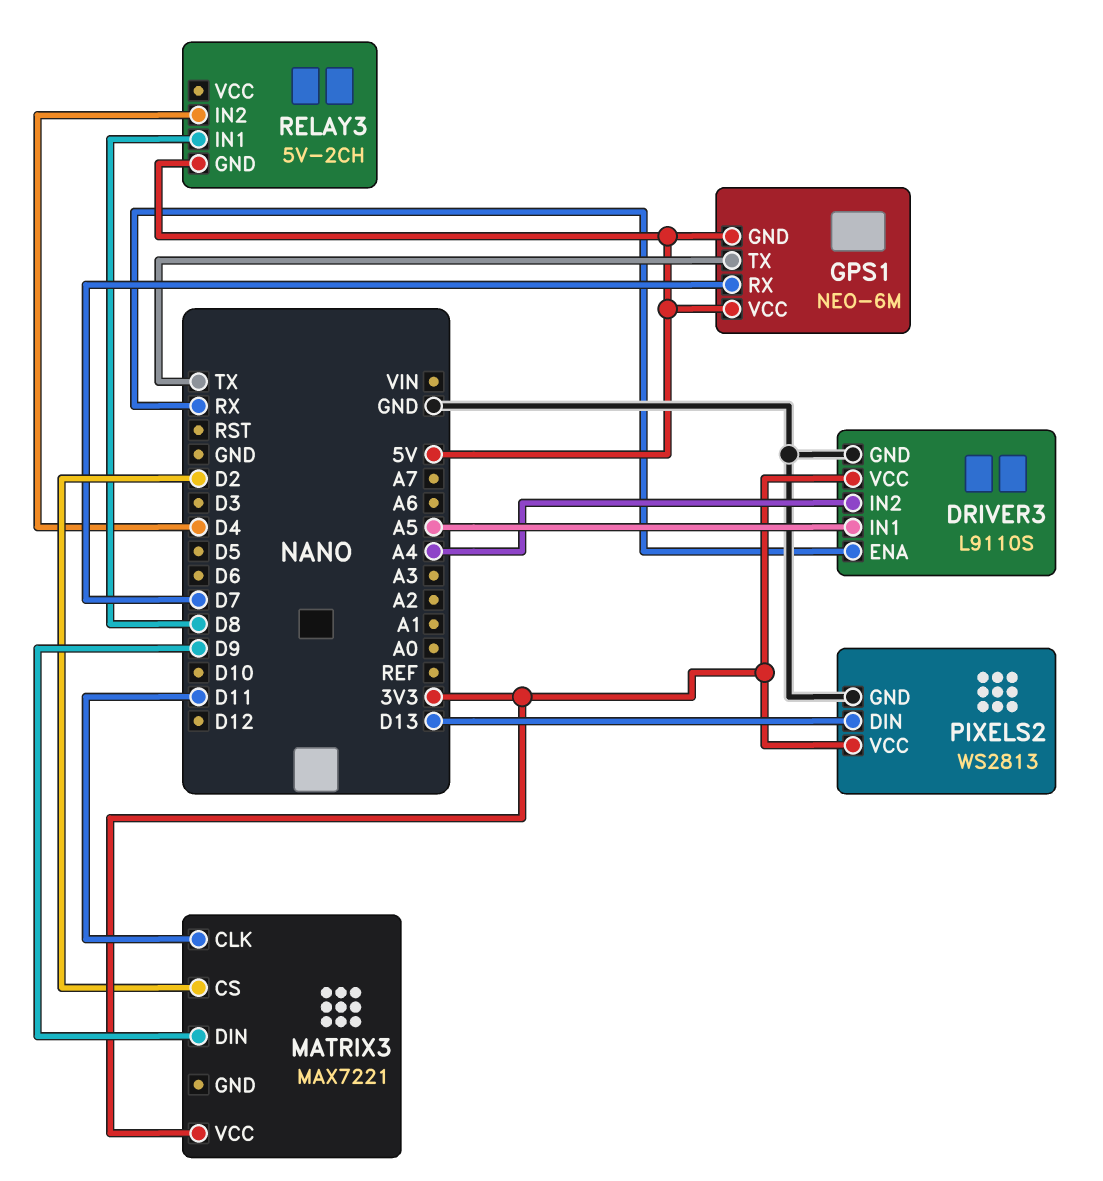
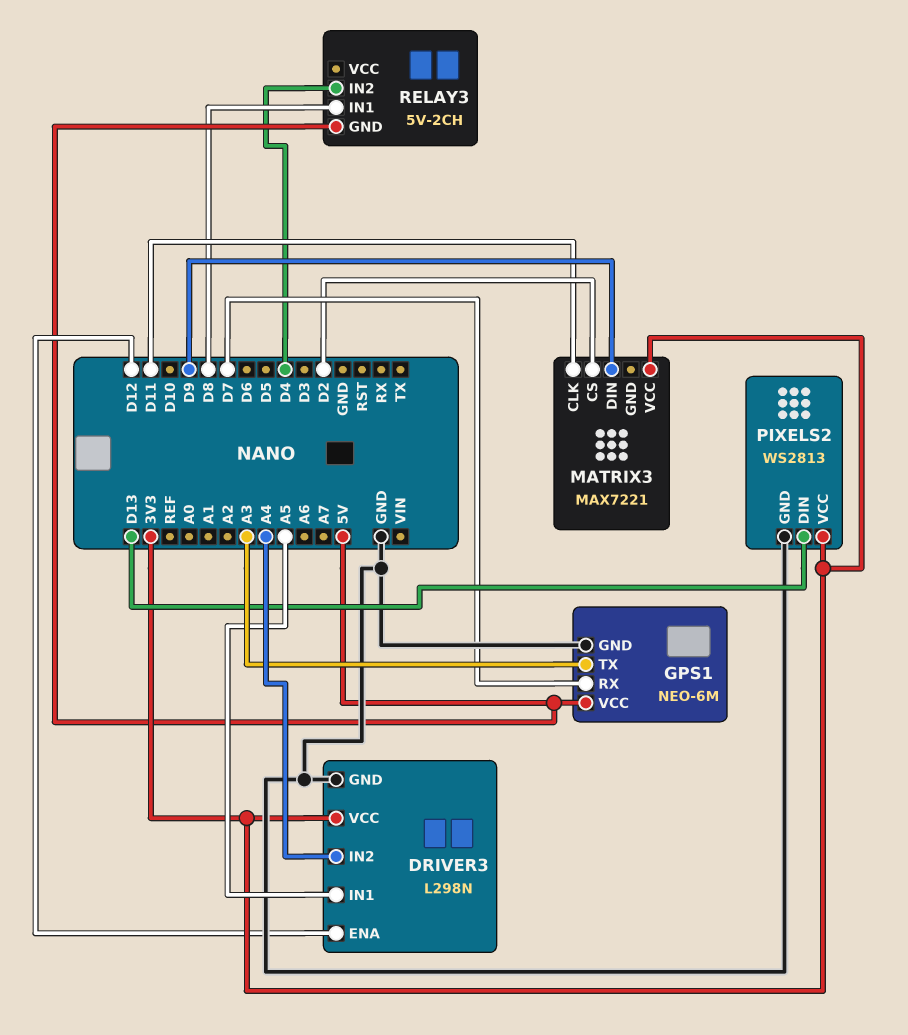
DRIVER3: L9110S -> L298N
DRIVER3 pin ENA: RX -> D12
GPS1 pin GND: 5V -> GND
GPS1 pin TX: TX -> A3

